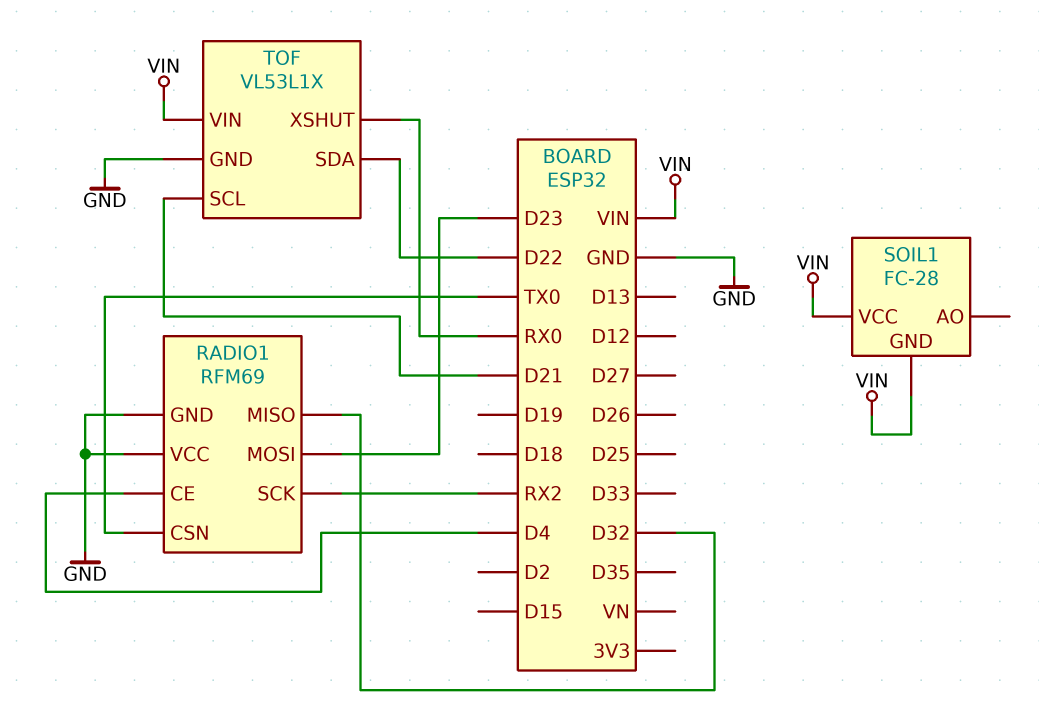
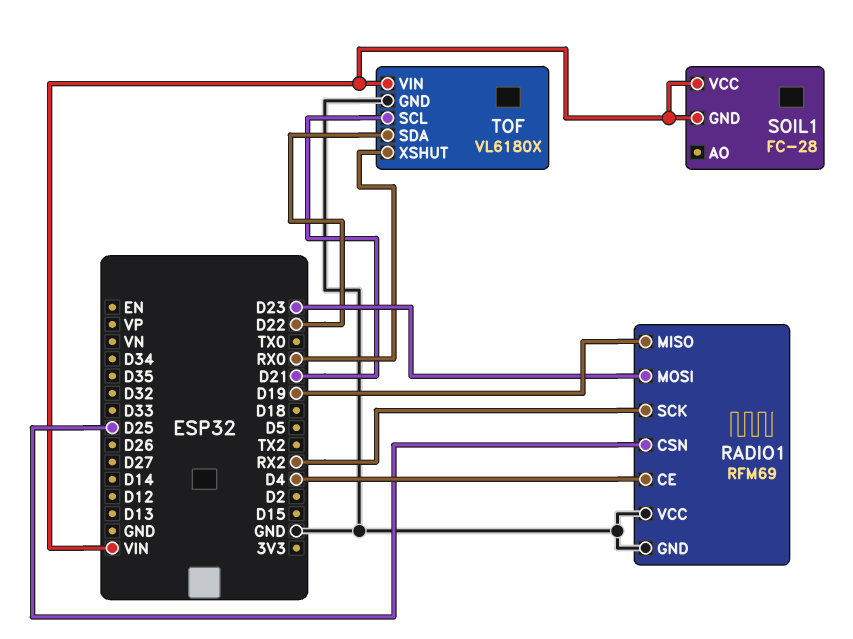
RADIO1 pin CSN: TX0 -> D25
RADIO1 pin MISO: D32 -> D19
TOF: VL53L1X -> VL6180X

